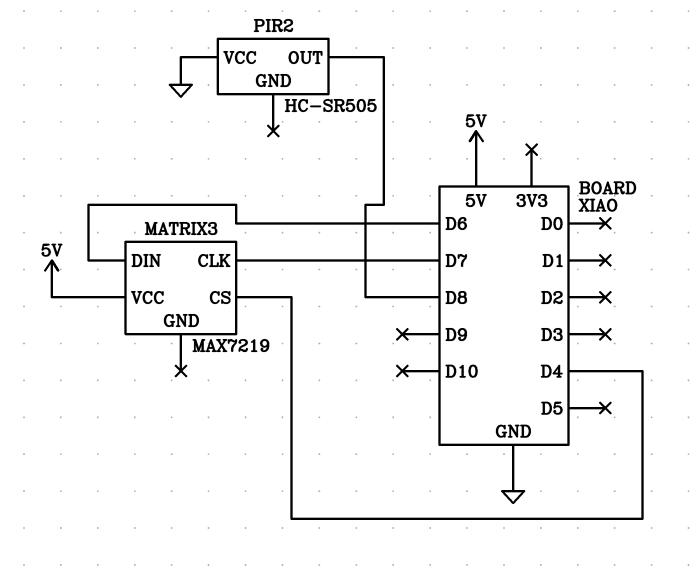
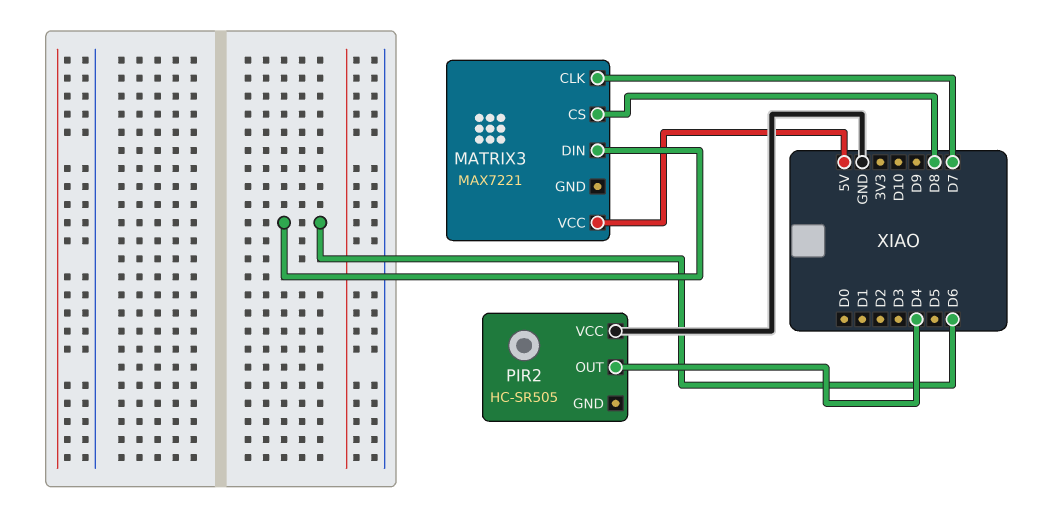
MATRIX3: MAX7219 -> MAX7221
MATRIX3 pin CS: D4 -> D8
PIR2 pin OUT: D8 -> D4

